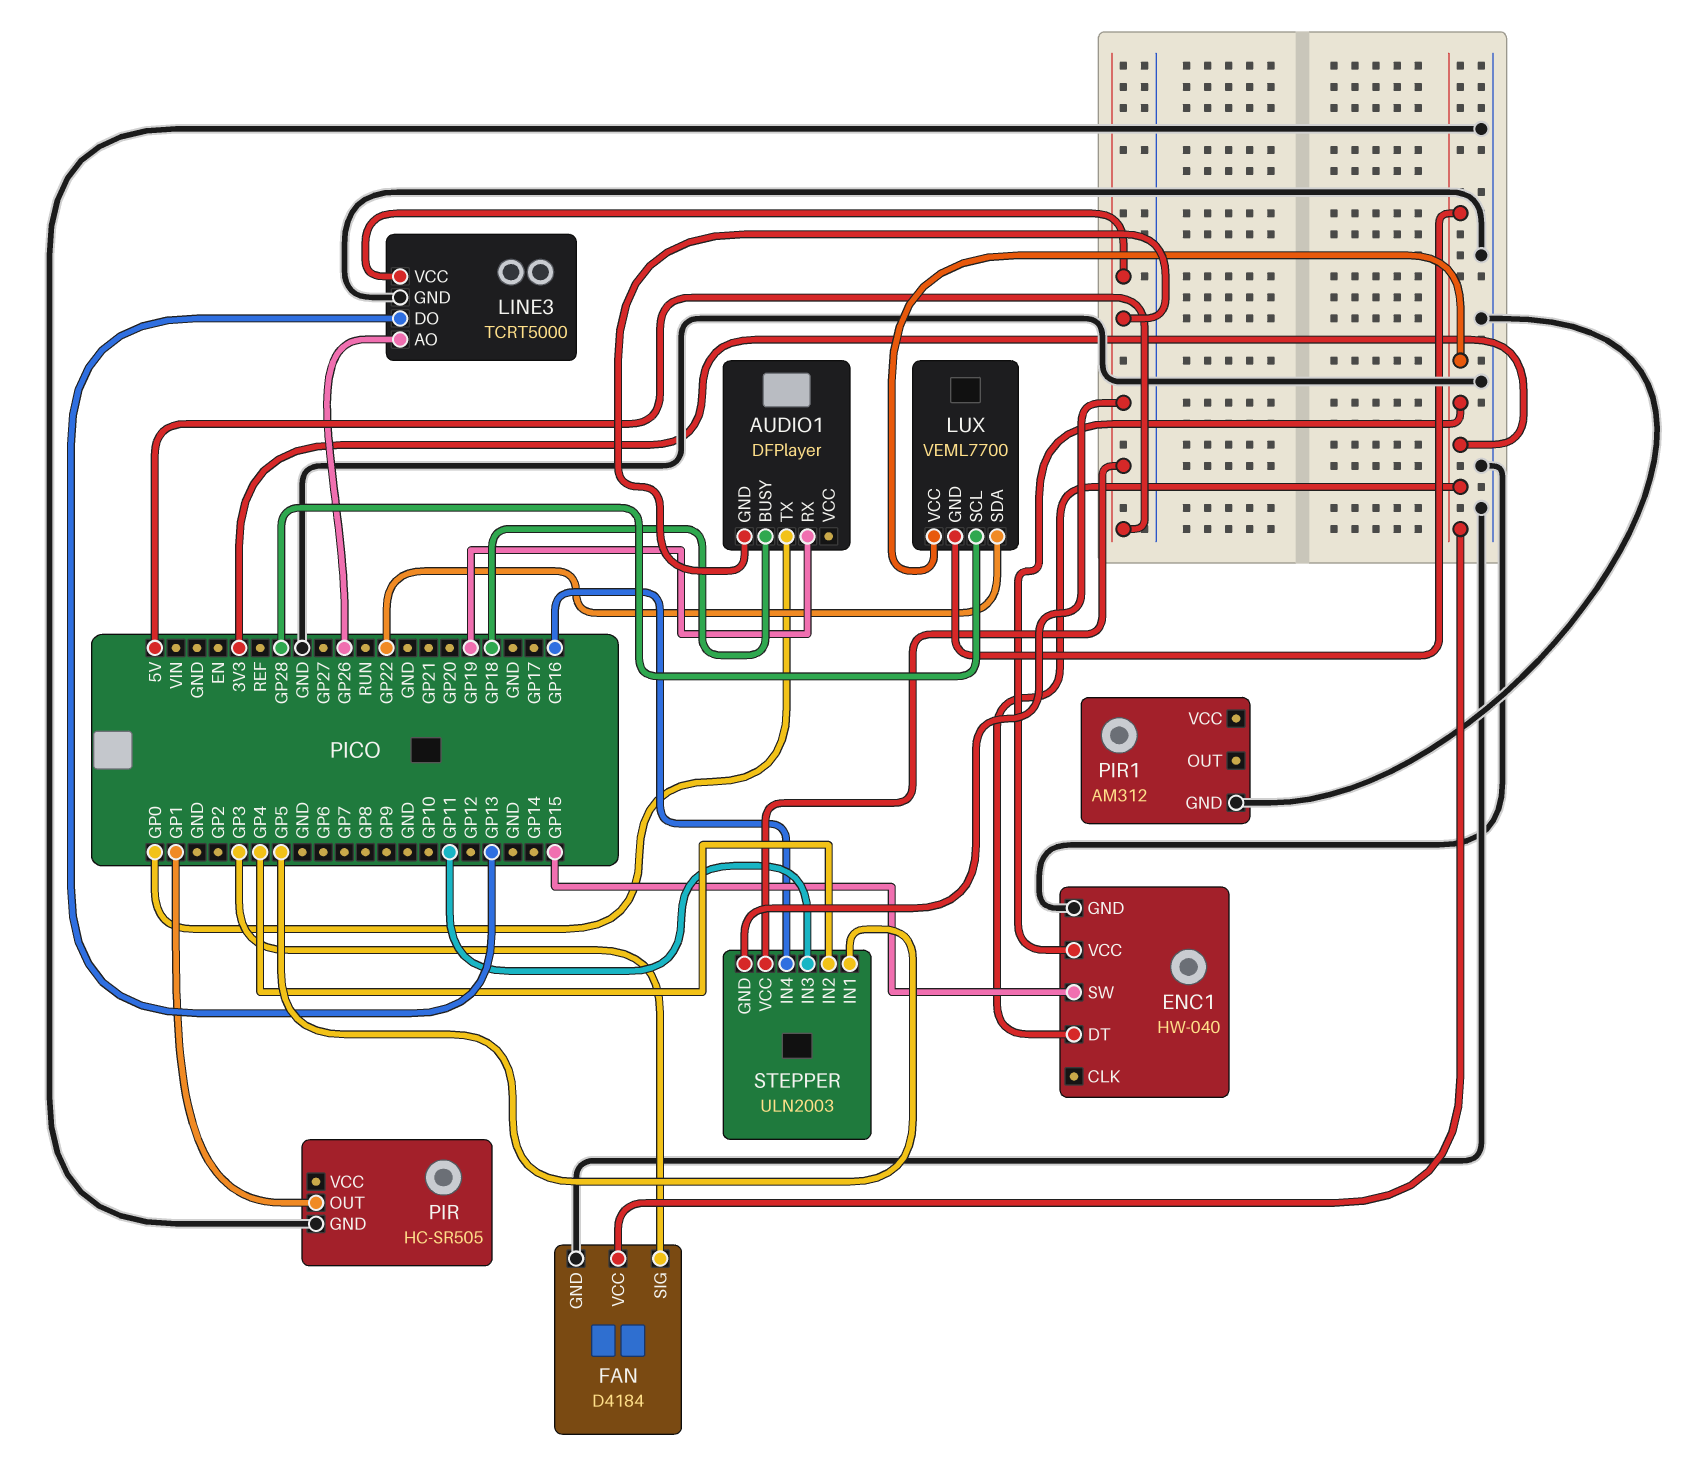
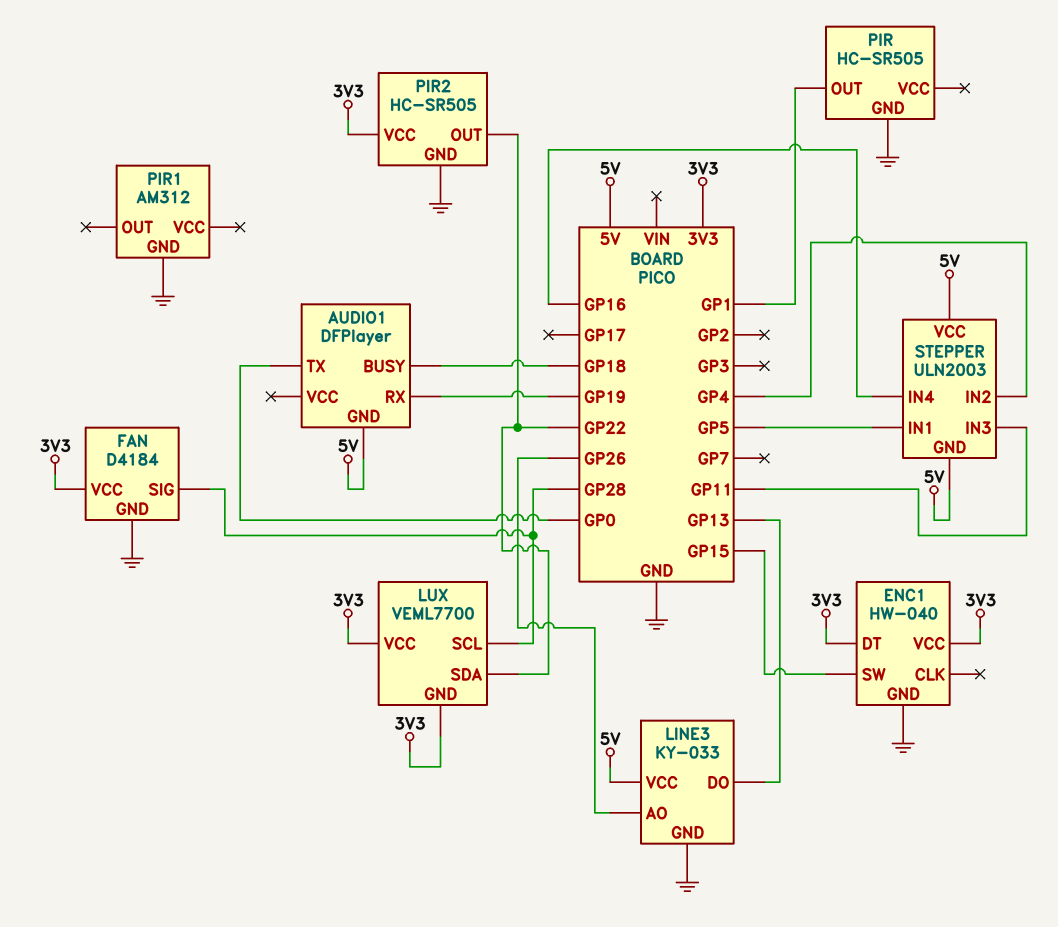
FAN pin SIG: GP3 -> GP28
LINE3: TCRT5000 -> KY-033
PIR2: none -> HC-SR505
PIR2 pin GND: none -> GND
PIR2 pin OUT: none -> GP22
PIR2 pin VCC: none -> 3V3

